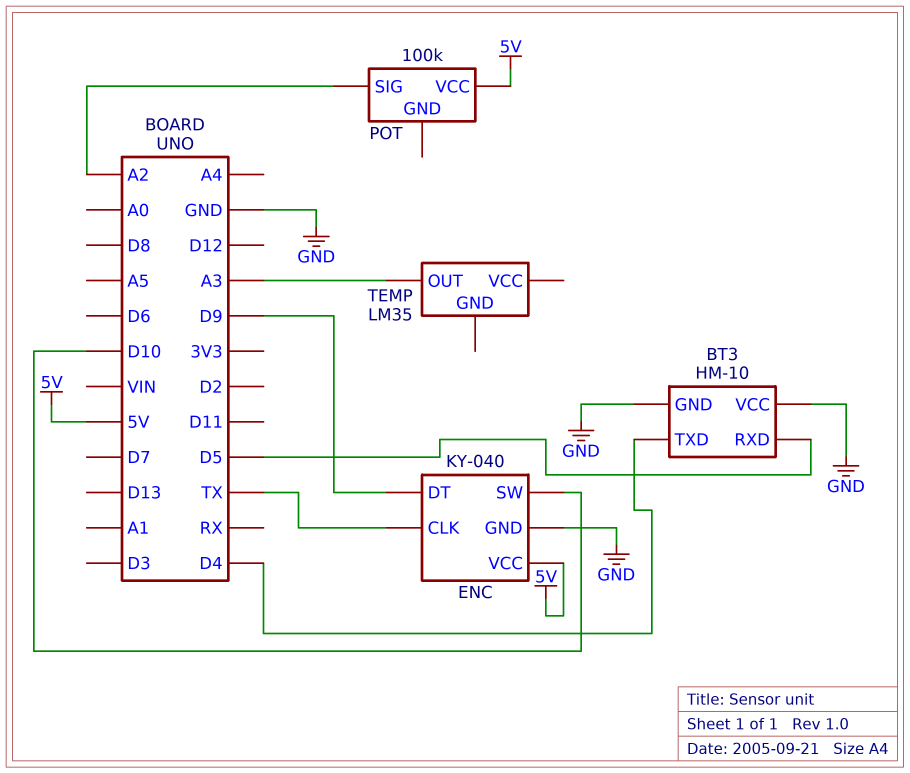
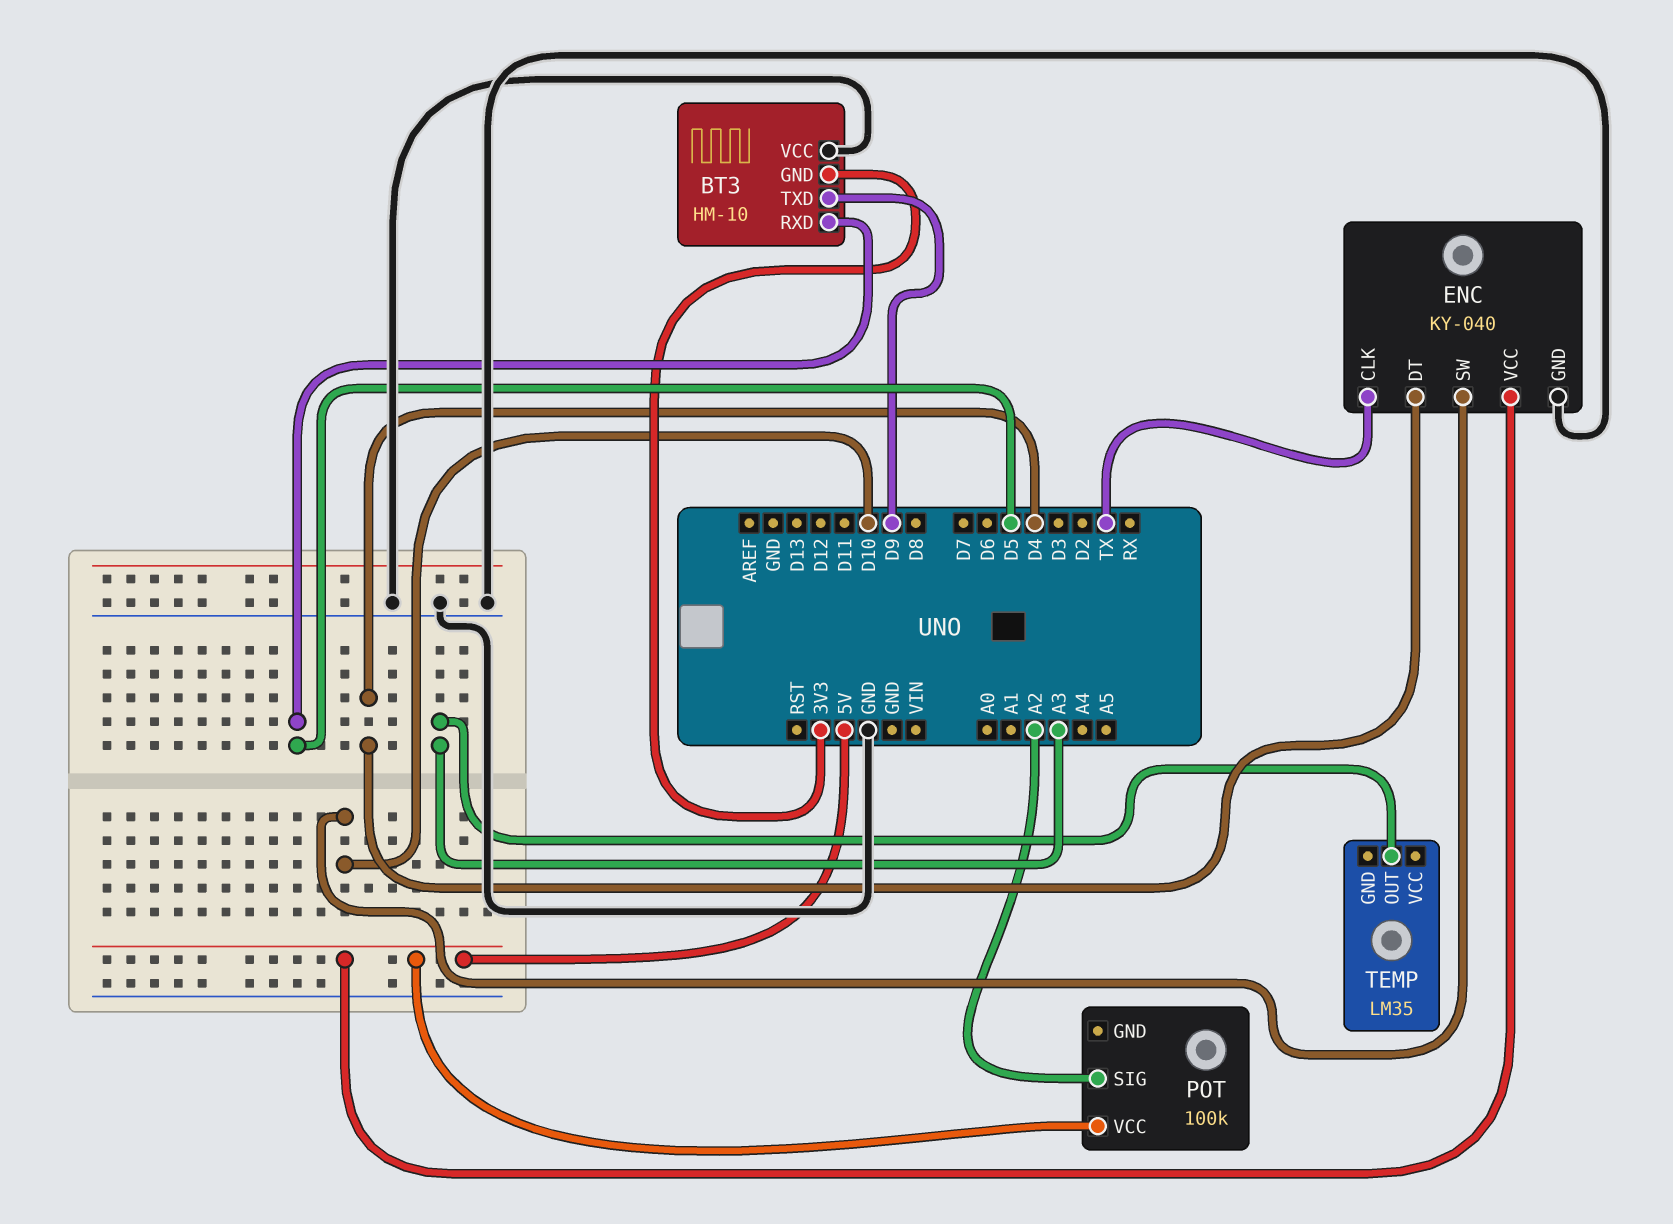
BT3 pin GND: GND -> 3V3
BT3 pin TXD: D4 -> D9
ENC pin DT: D9 -> D4

